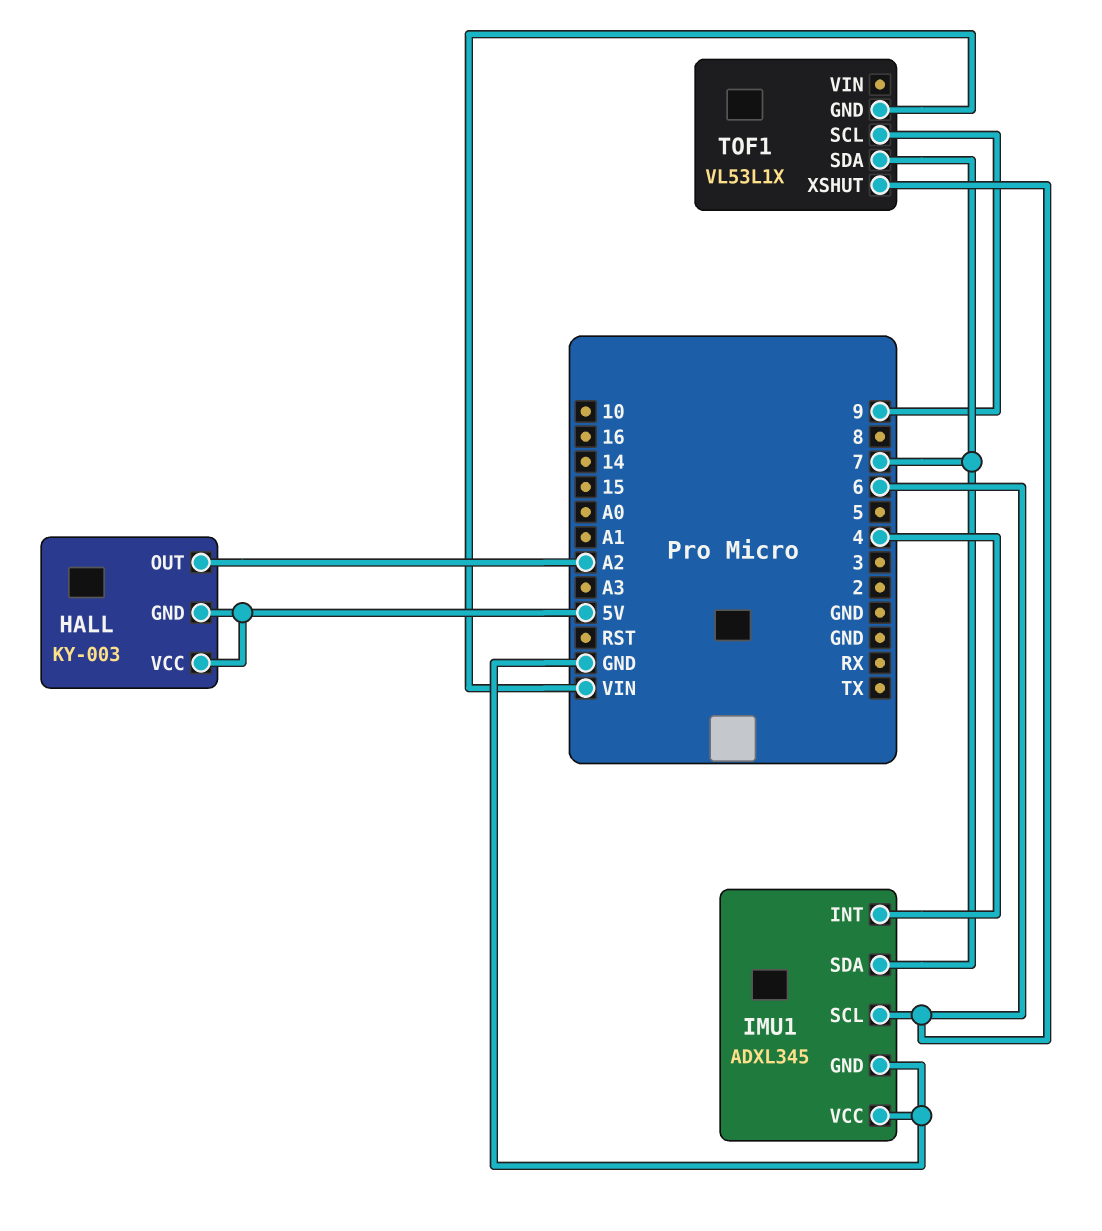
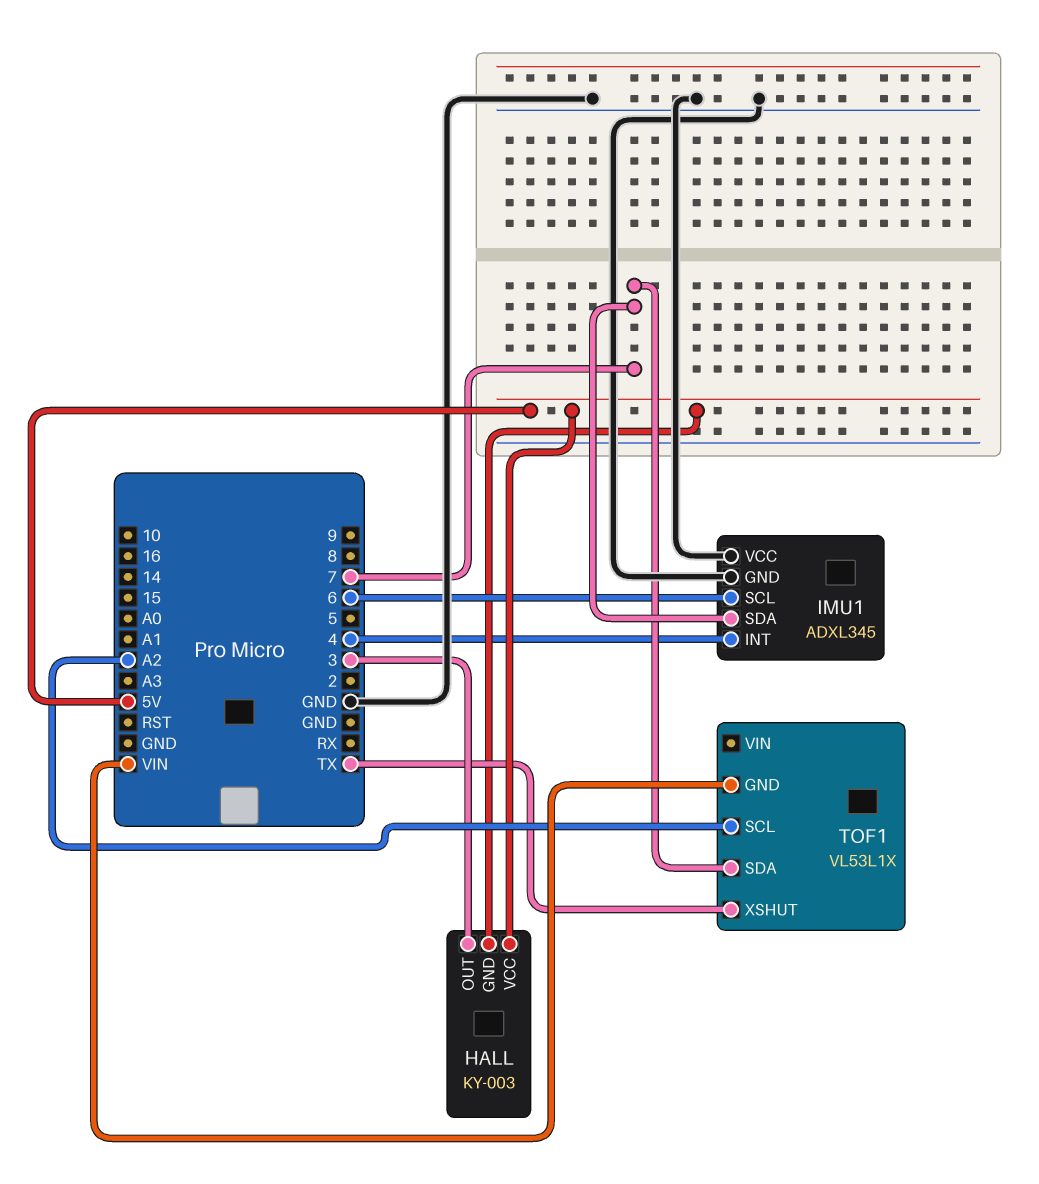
HALL pin OUT: A2 -> 3
TOF1 pin SCL: 9 -> A2
TOF1 pin XSHUT: 6 -> TX

